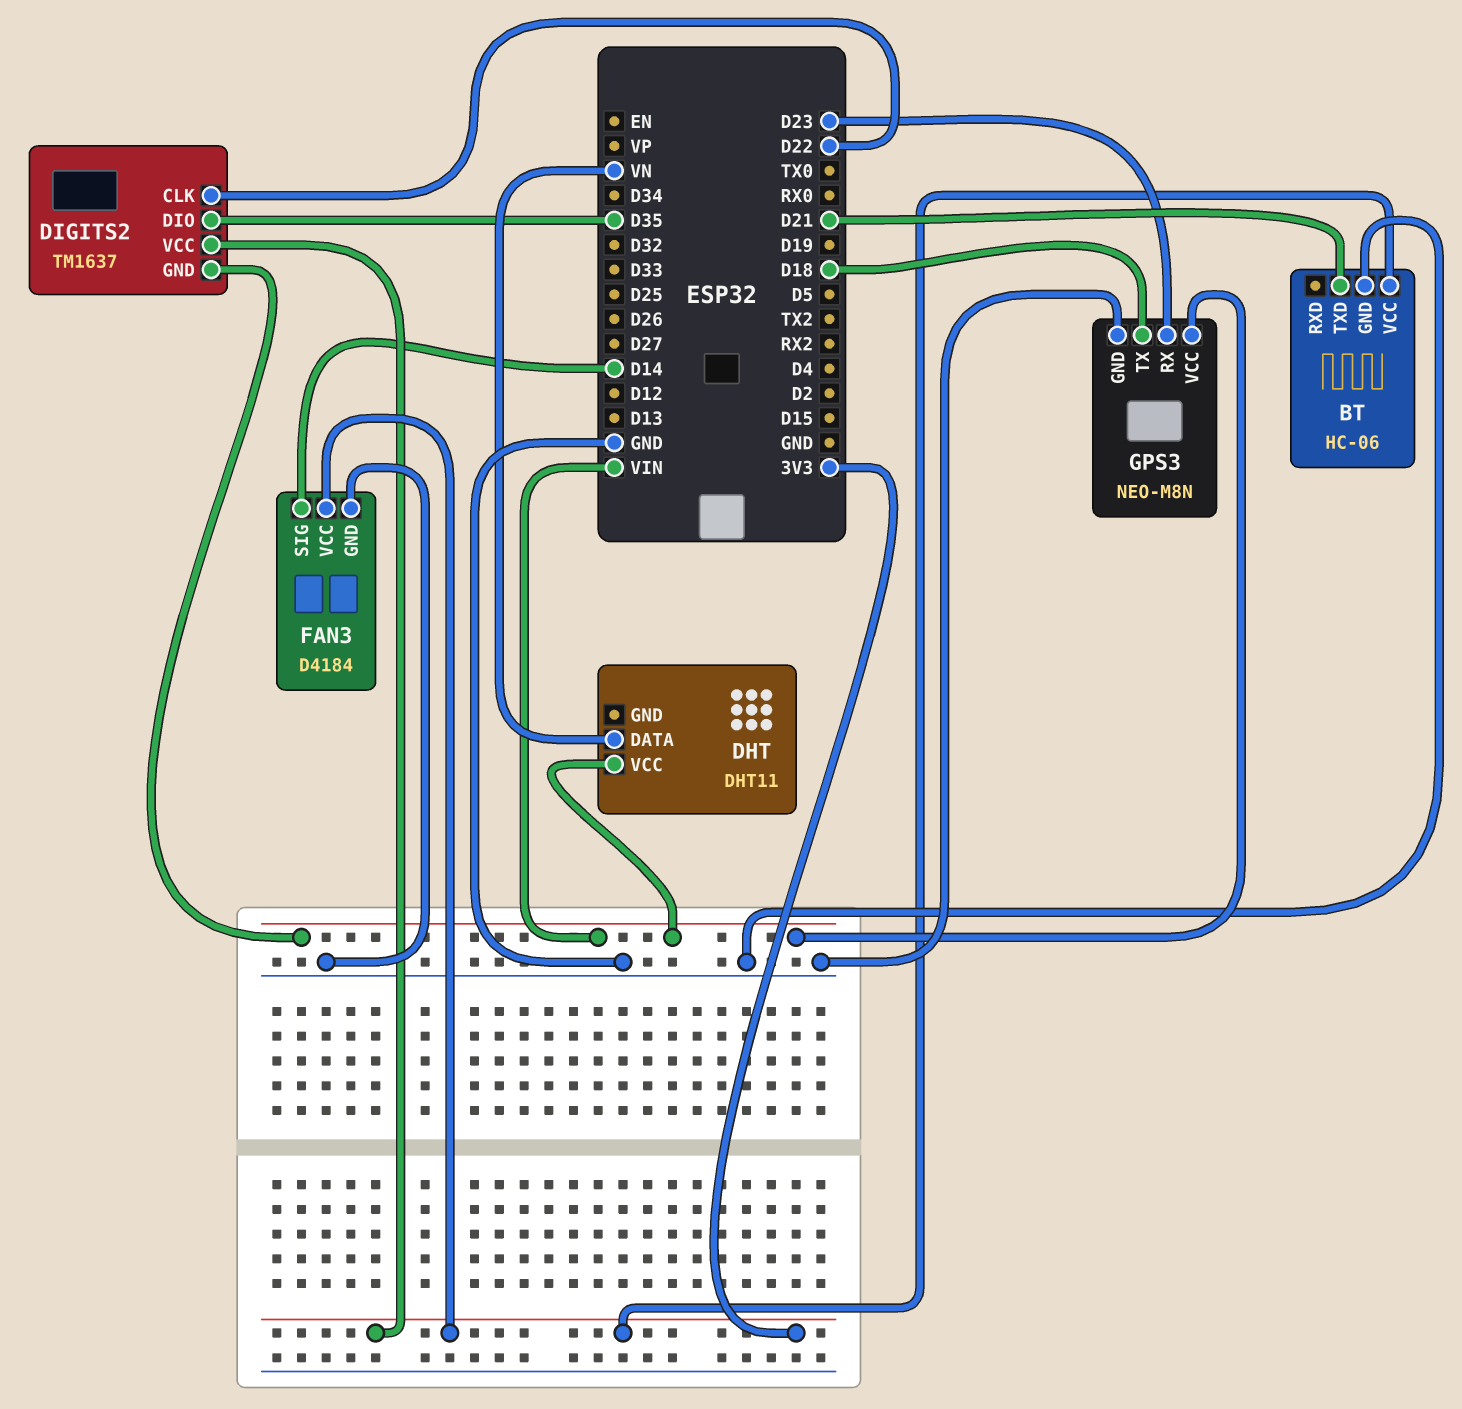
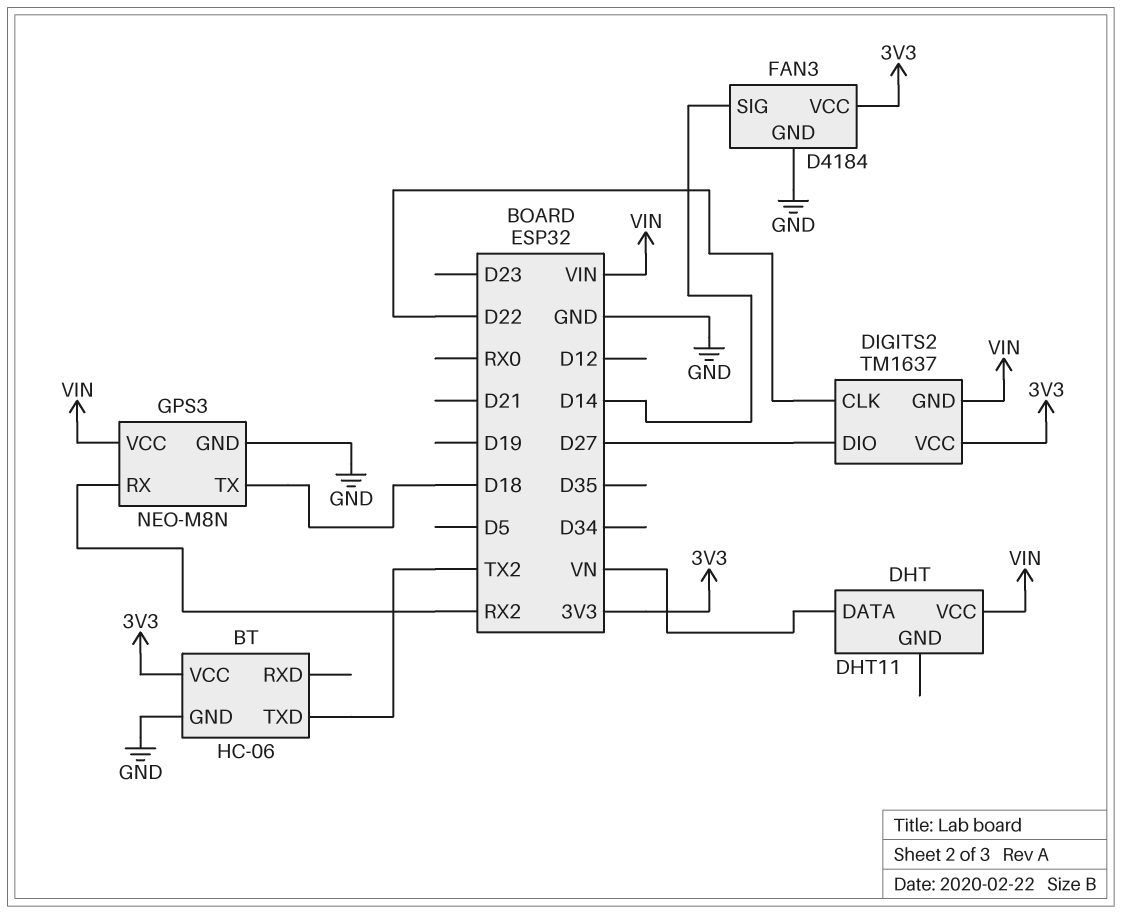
BT pin TXD: D21 -> TX2
DIGITS2 pin DIO: D35 -> D27
GPS3 pin RX: D23 -> RX2

